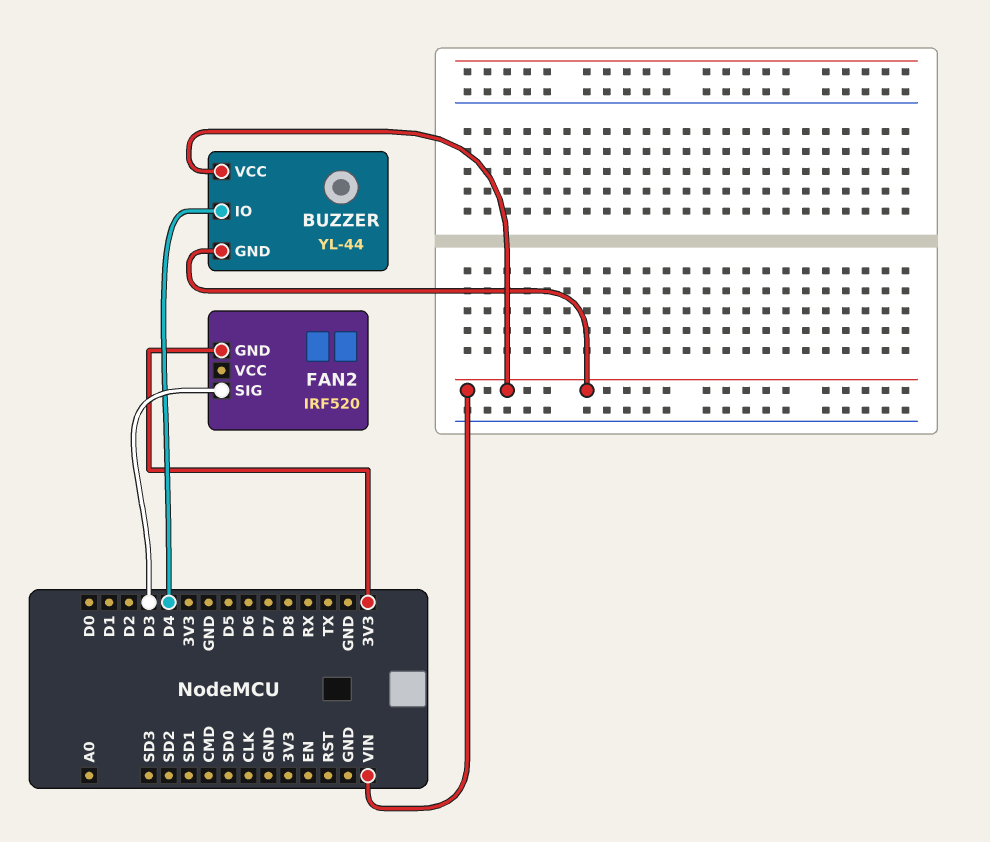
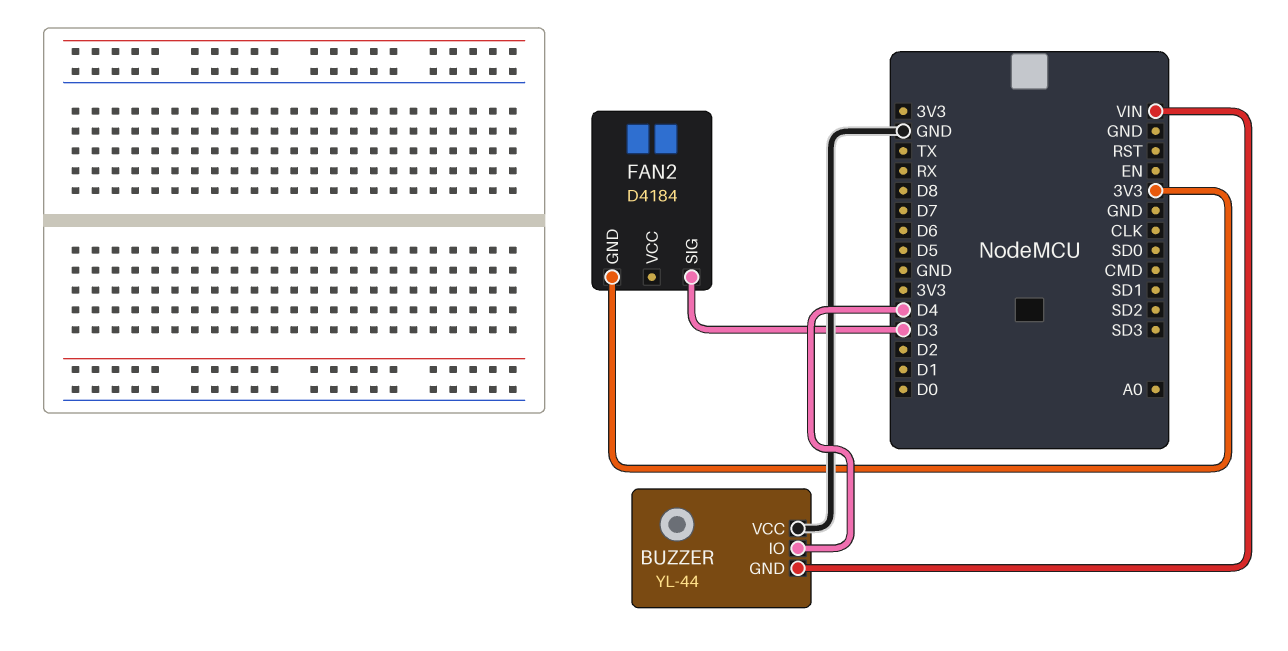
BUZZER pin VCC: VIN -> GND
FAN2: IRF520 -> D4184

